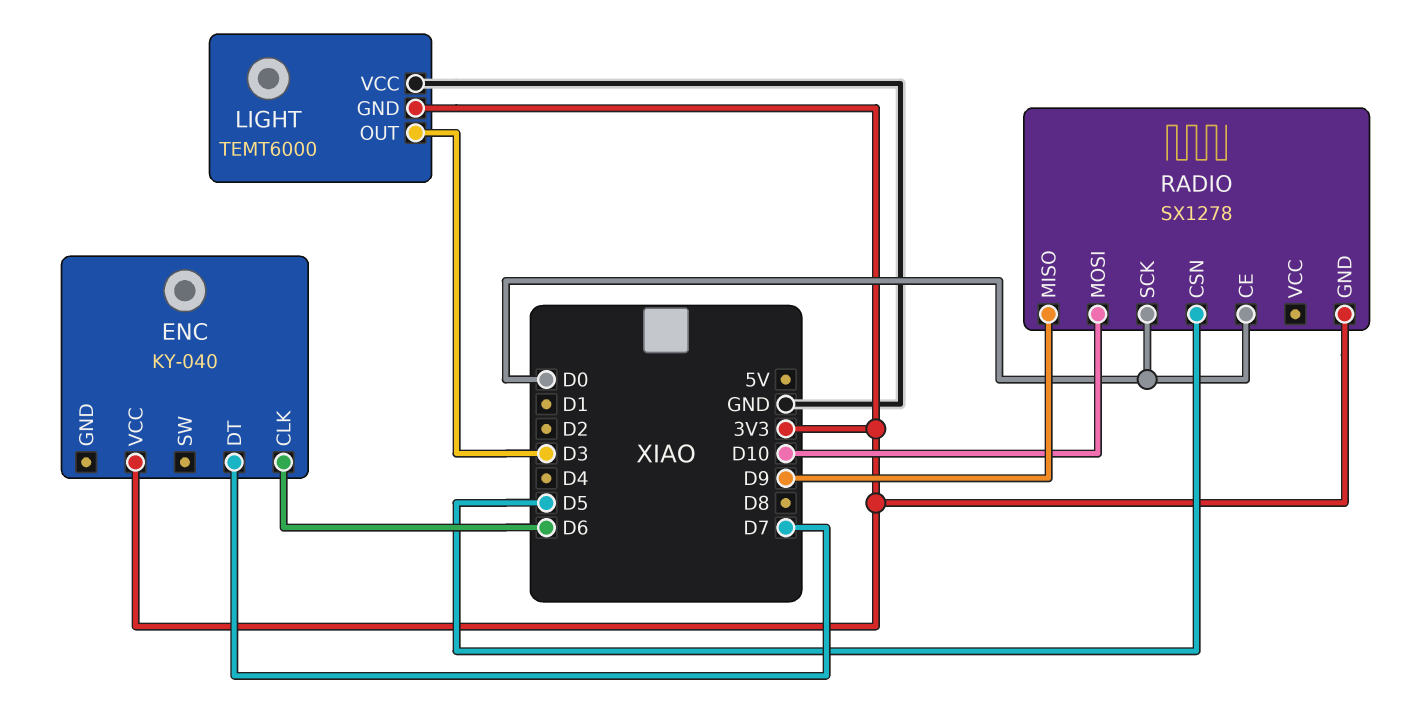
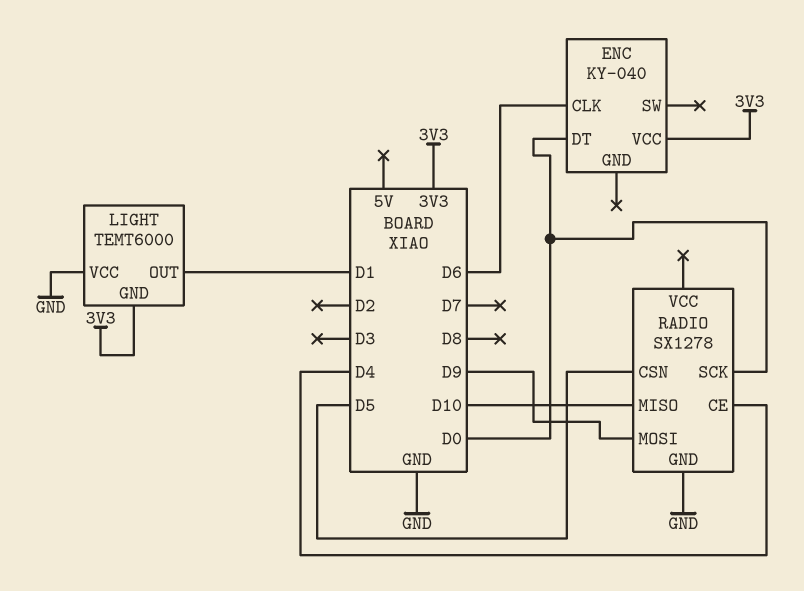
ENC pin DT: D7 -> D0
LIGHT pin OUT: D3 -> D1
RADIO pin CE: D0 -> D4
RADIO pin GND: 3V3 -> GND
RADIO pin MISO: D9 -> D10
RADIO pin MOSI: D10 -> D9

